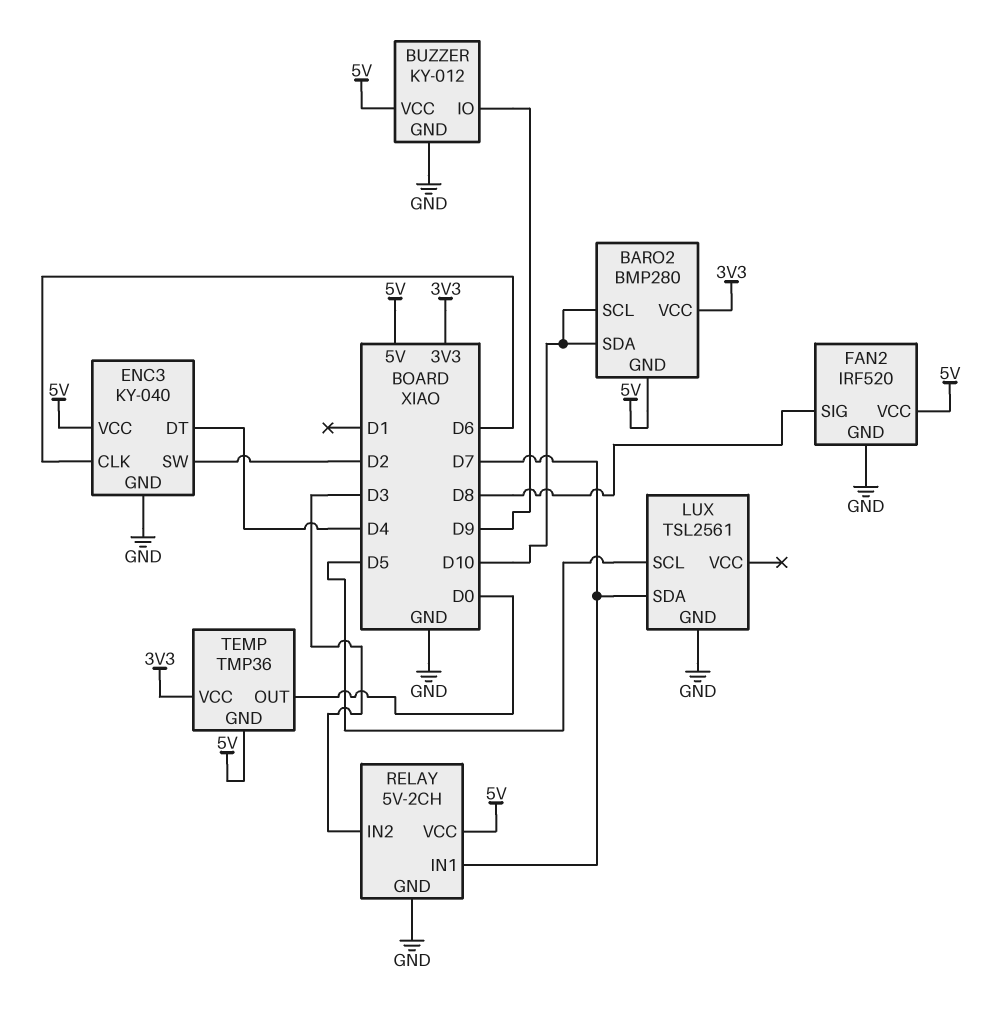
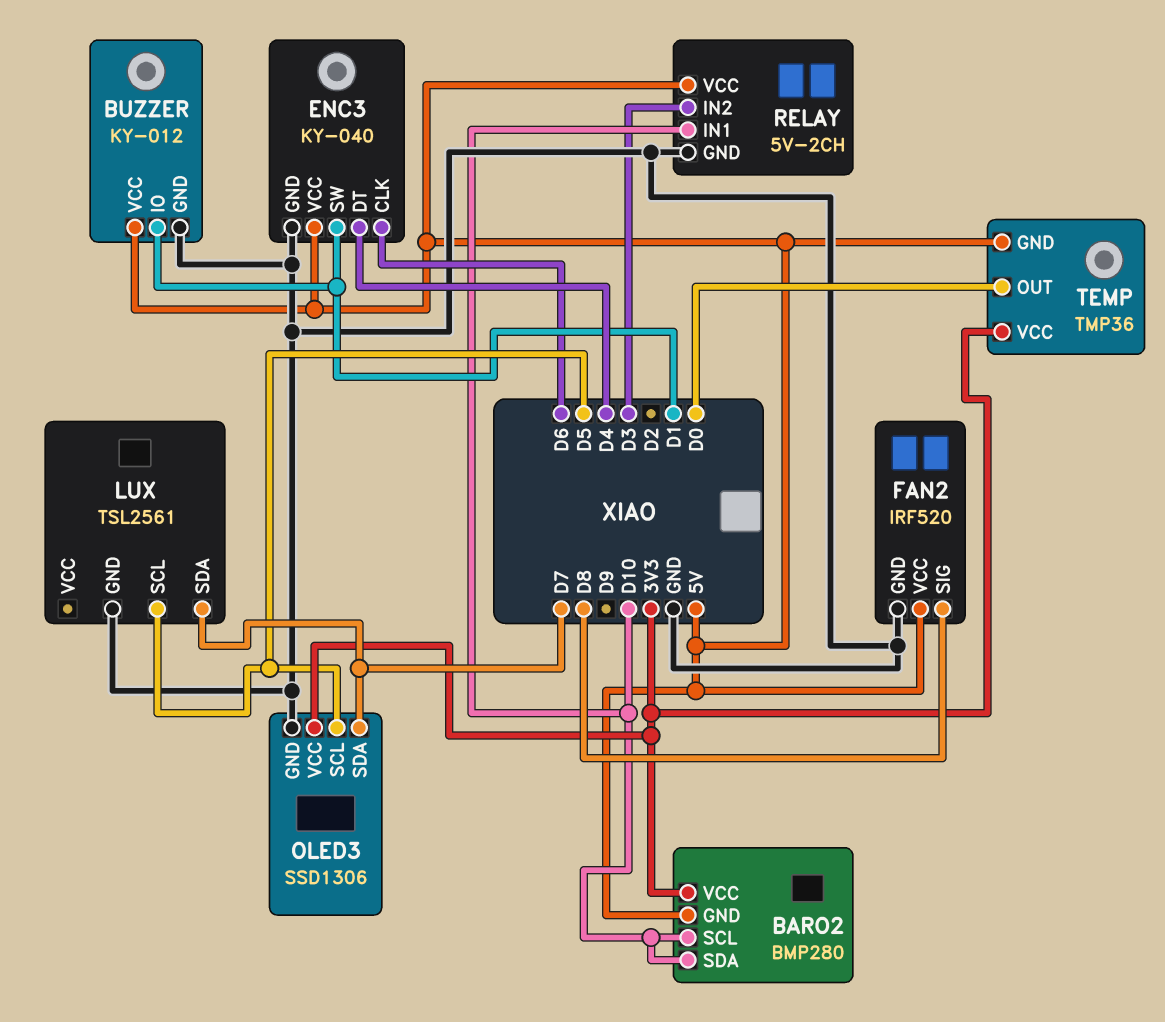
BUZZER pin IO: D9 -> D1
ENC3 pin SW: D2 -> D1
OLED3: none -> SSD1306
OLED3 pin GND: none -> GND
OLED3 pin SCL: none -> D5
OLED3 pin SDA: none -> D7
OLED3 pin VCC: none -> 3V3
RELAY pin IN1: D7 -> D10

